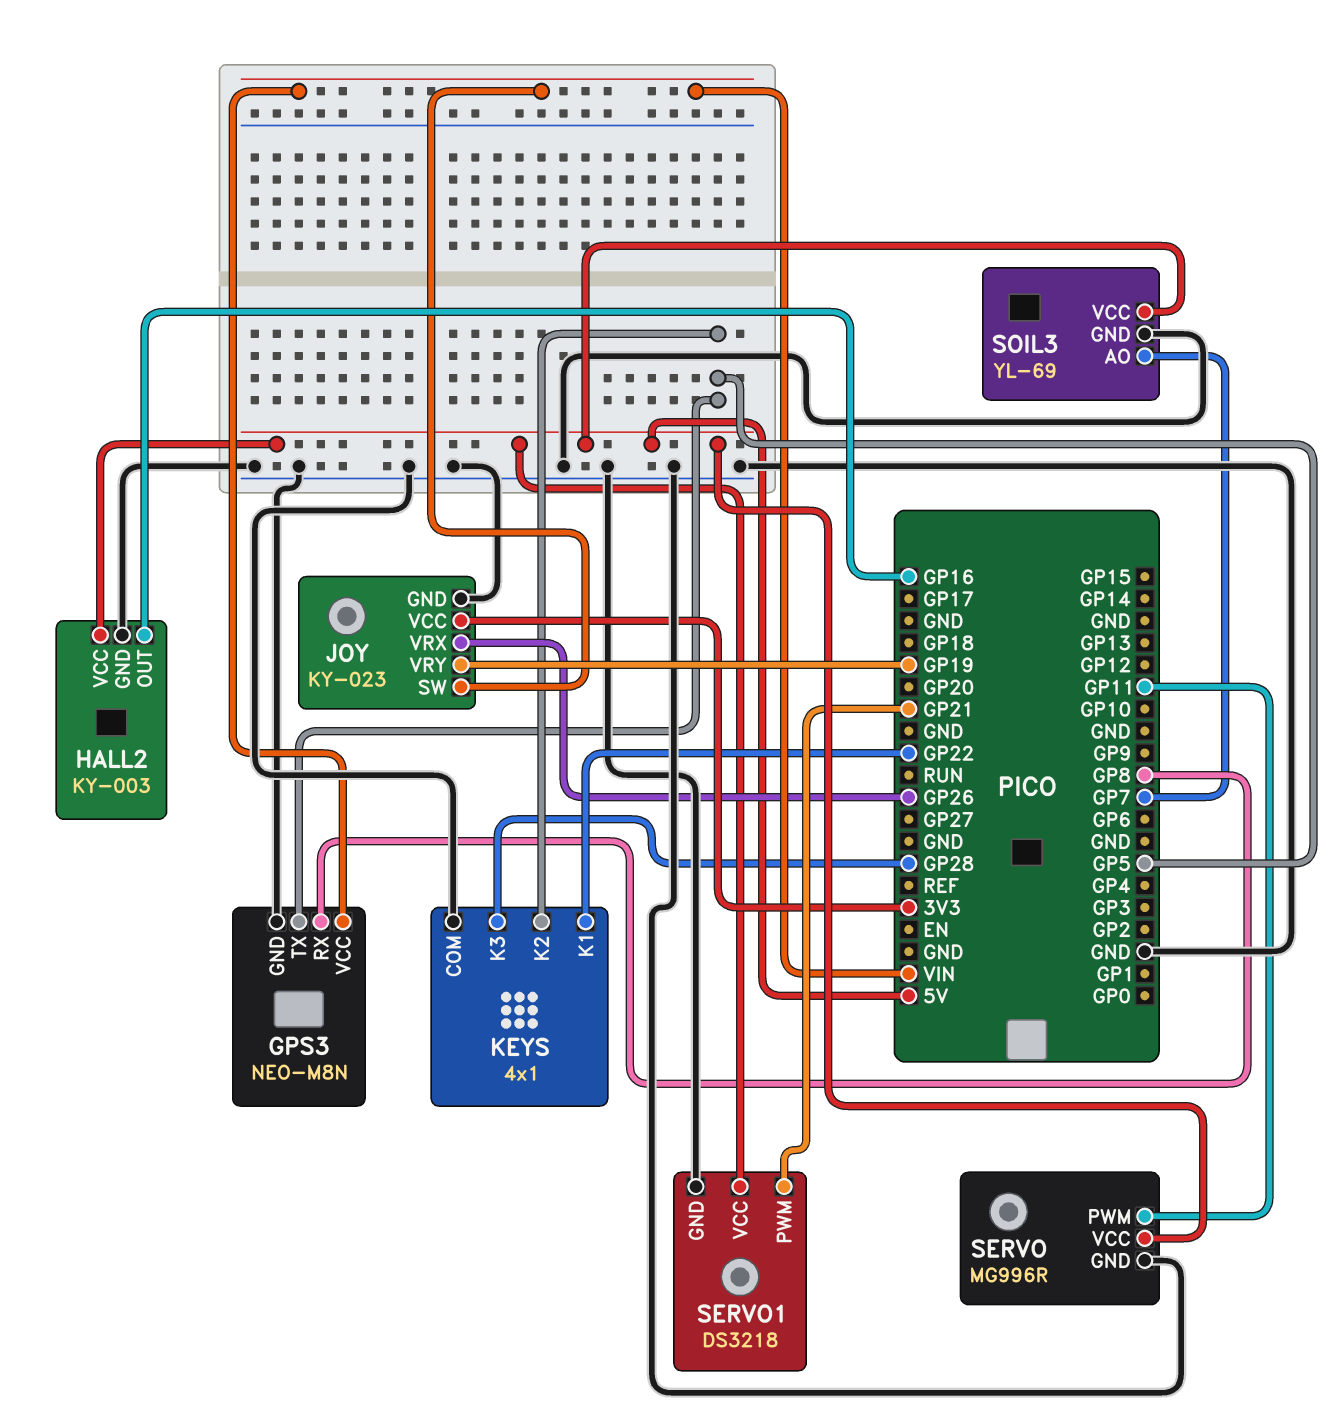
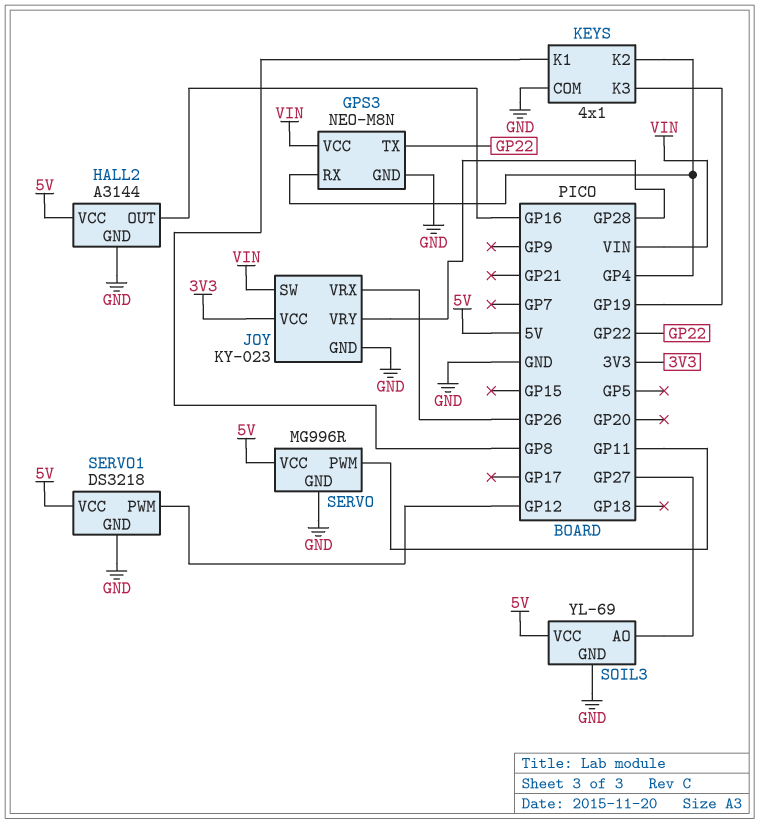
GPS3 pin RX: GP8 -> GP4
GPS3 pin TX: GP5 -> GP22
HALL2: KY-003 -> A3144
JOY pin VRY: GP19 -> GP28
KEYS pin K1: GP22 -> GP8
KEYS pin K2: GP5 -> GP4
KEYS pin K3: GP28 -> GP19
SERVO1 pin PWM: GP21 -> GP12
SOIL3 pin AO: GP7 -> GP27

